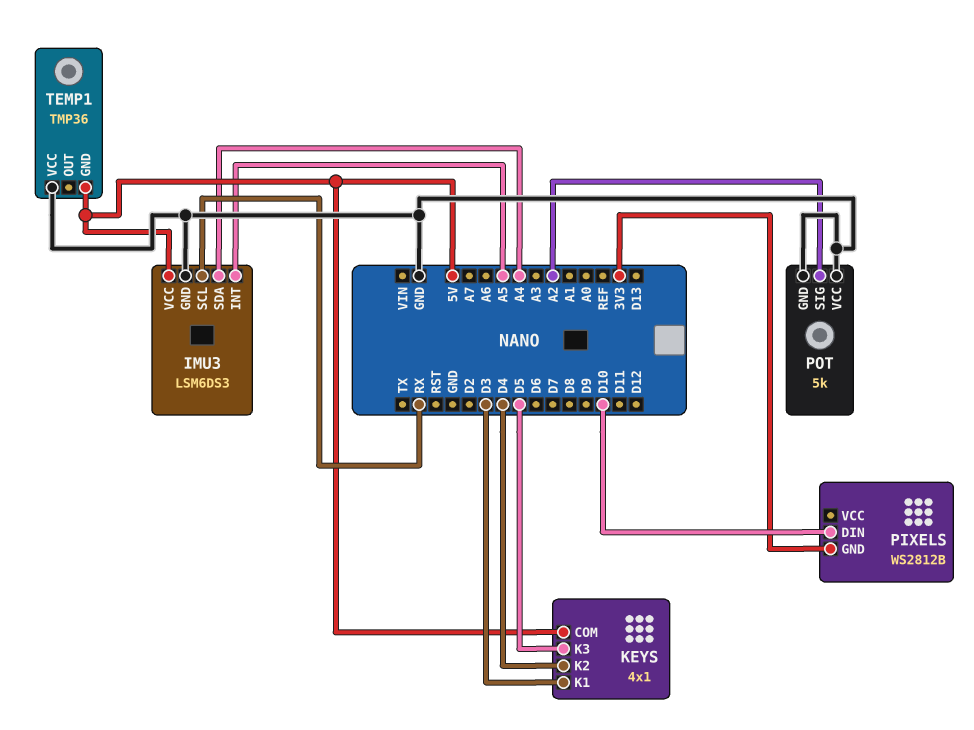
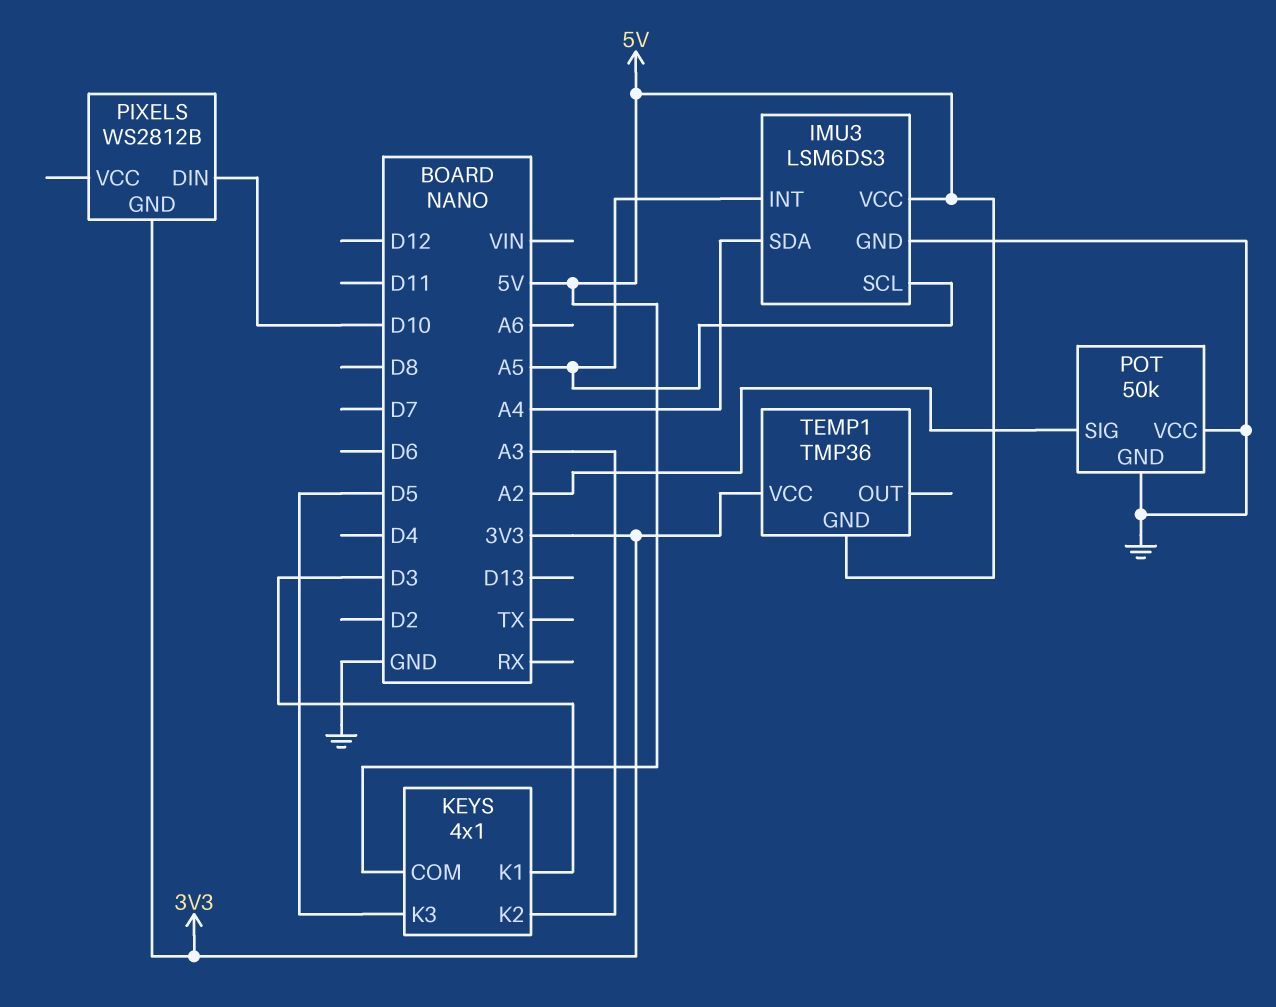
IMU3 pin SCL: RX -> A5
KEYS pin K2: D4 -> A3
POT: 5k -> 50k
TEMP1 pin VCC: GND -> 3V3

